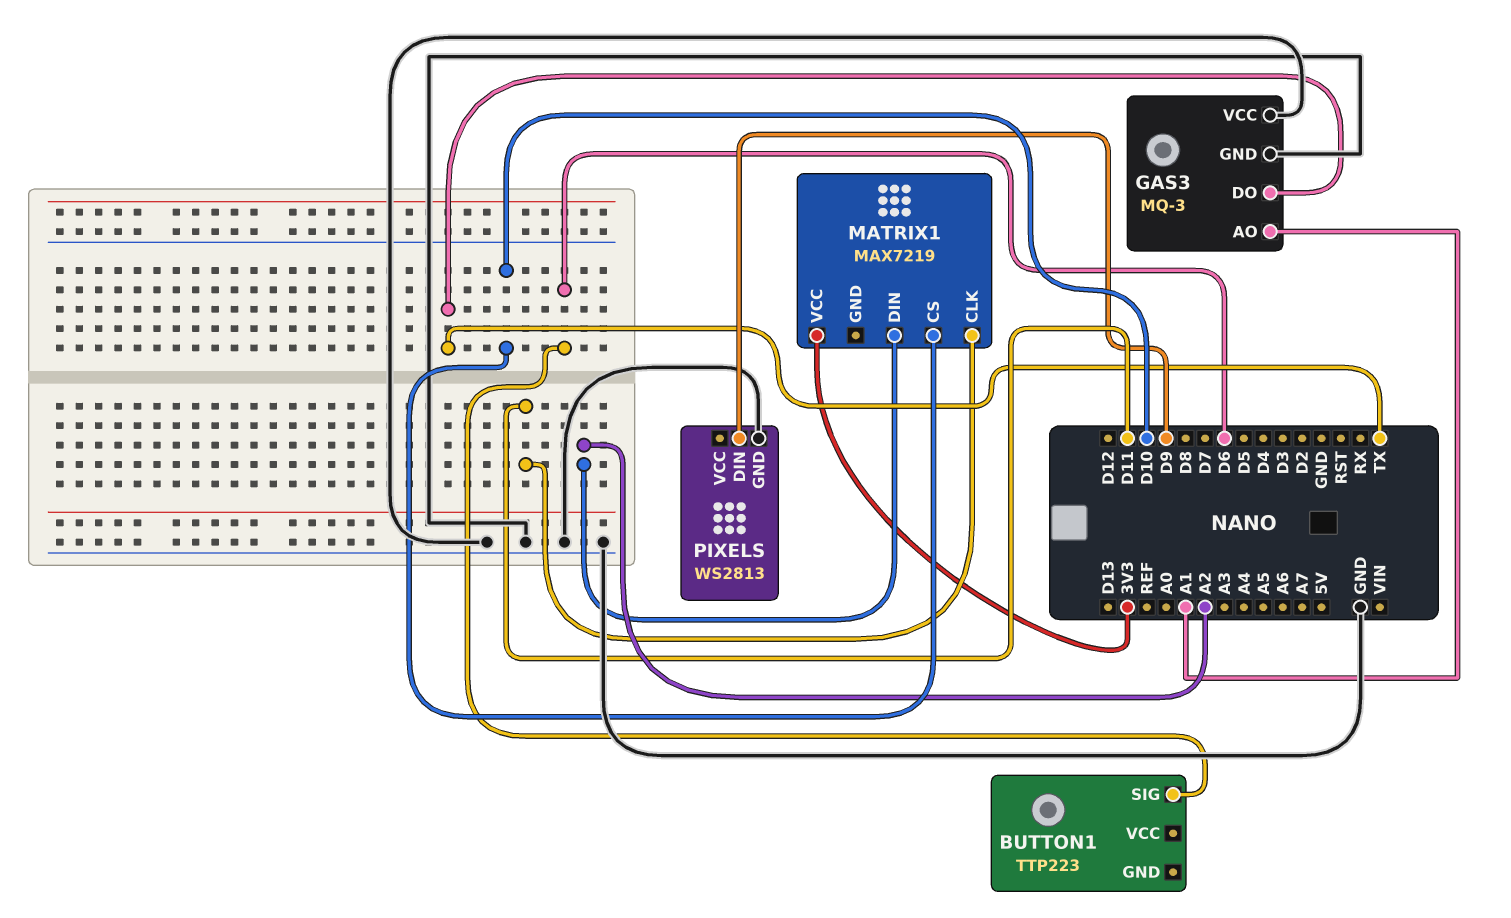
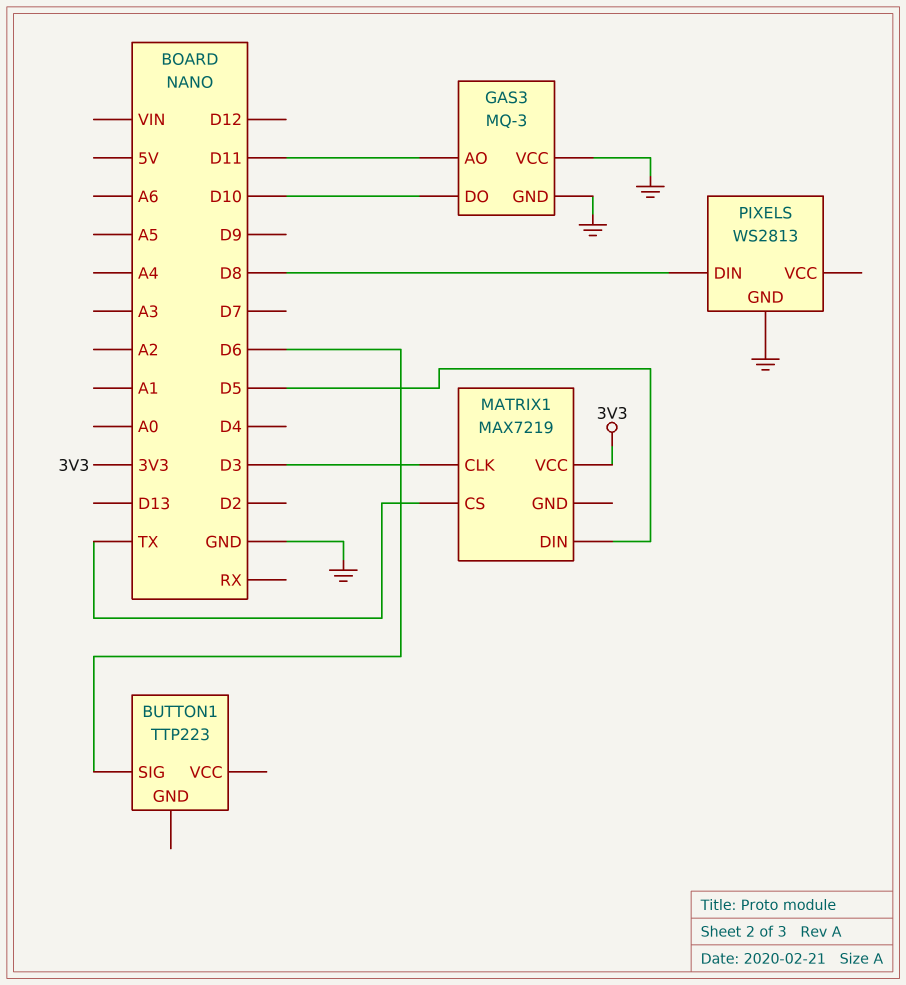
GAS3 pin AO: A1 -> D11
GAS3 pin DO: TX -> D10
MATRIX1 pin CLK: D11 -> D3
MATRIX1 pin CS: D10 -> TX
MATRIX1 pin DIN: A2 -> D5
PIXELS pin DIN: D9 -> D8

